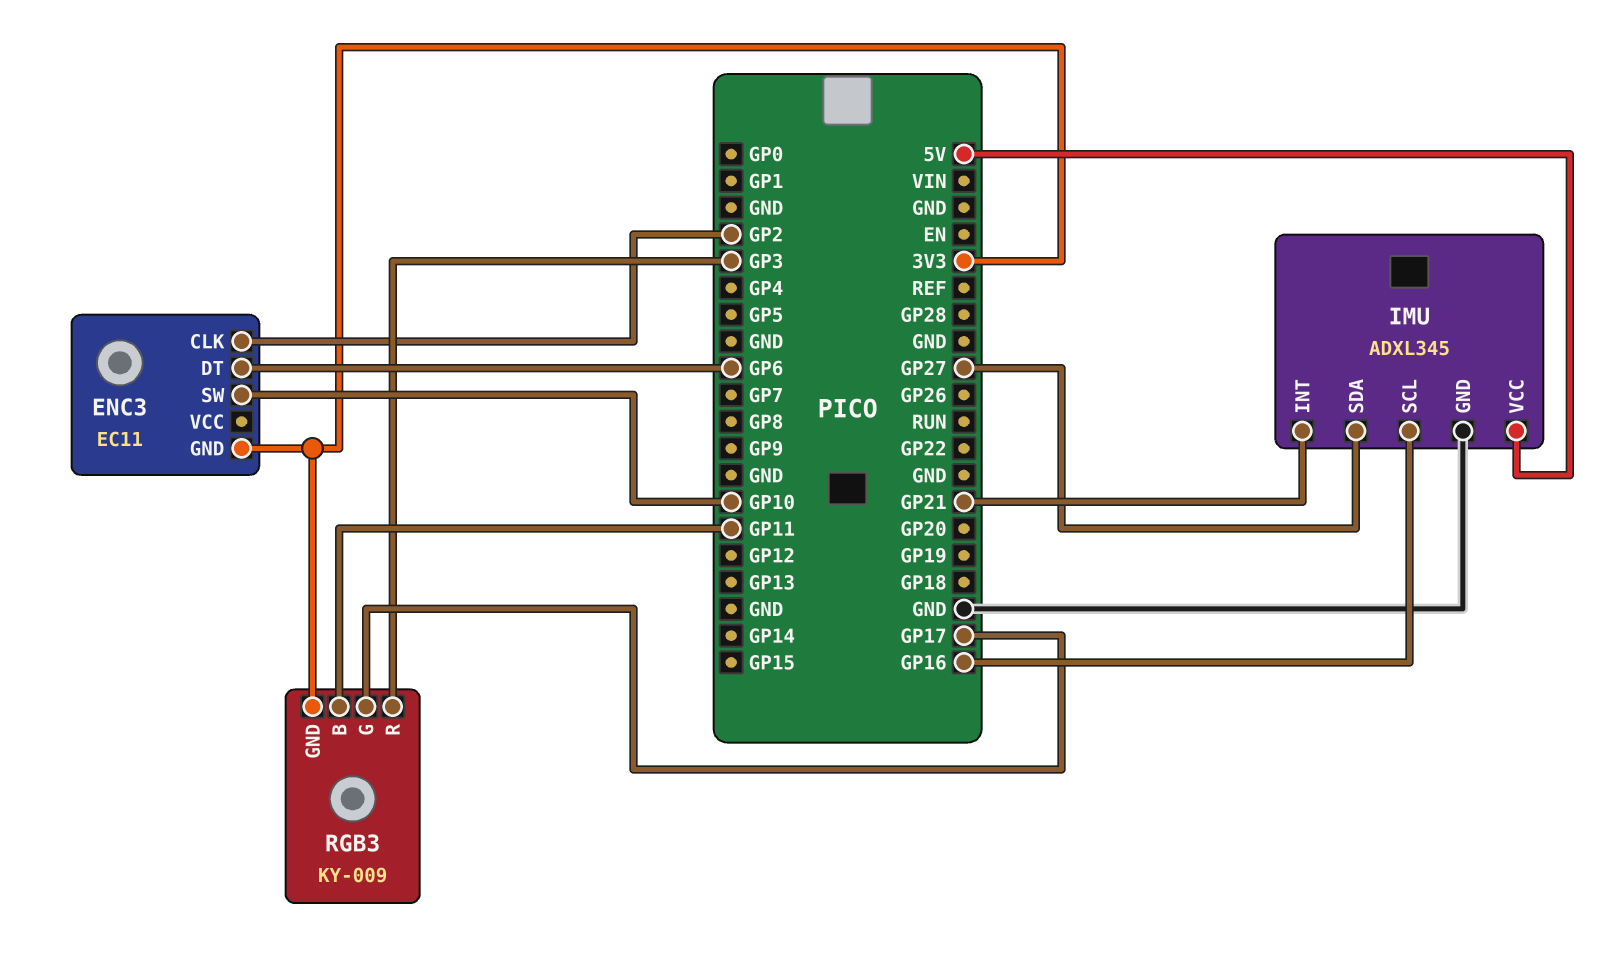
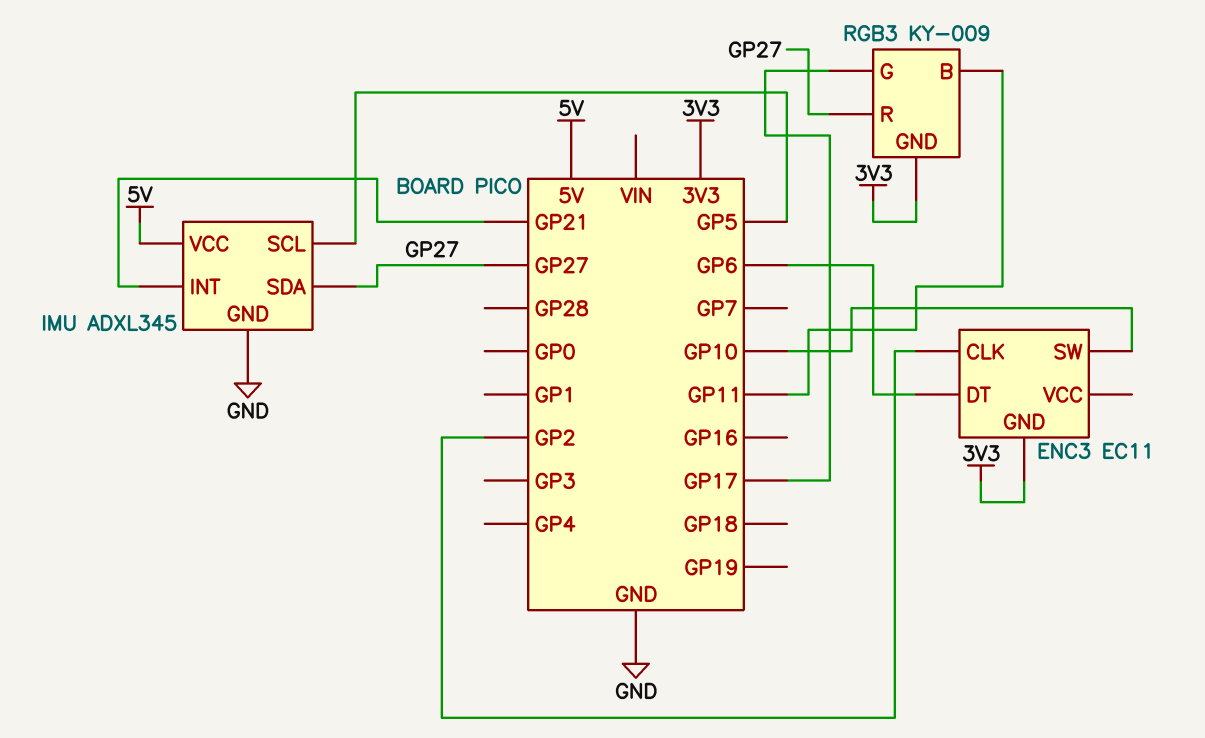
IMU pin SCL: GP16 -> GP5
RGB3 pin R: GP3 -> GP27

